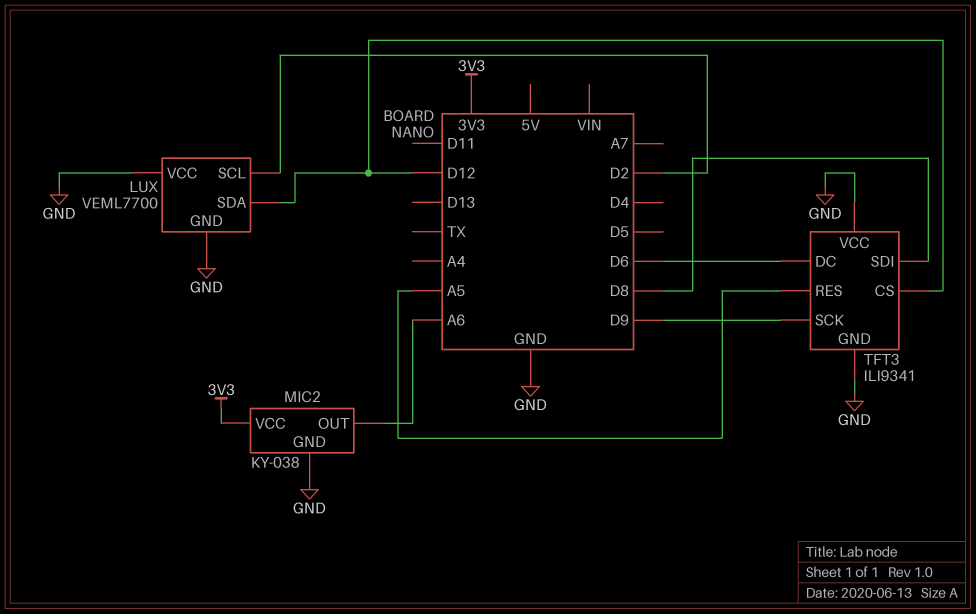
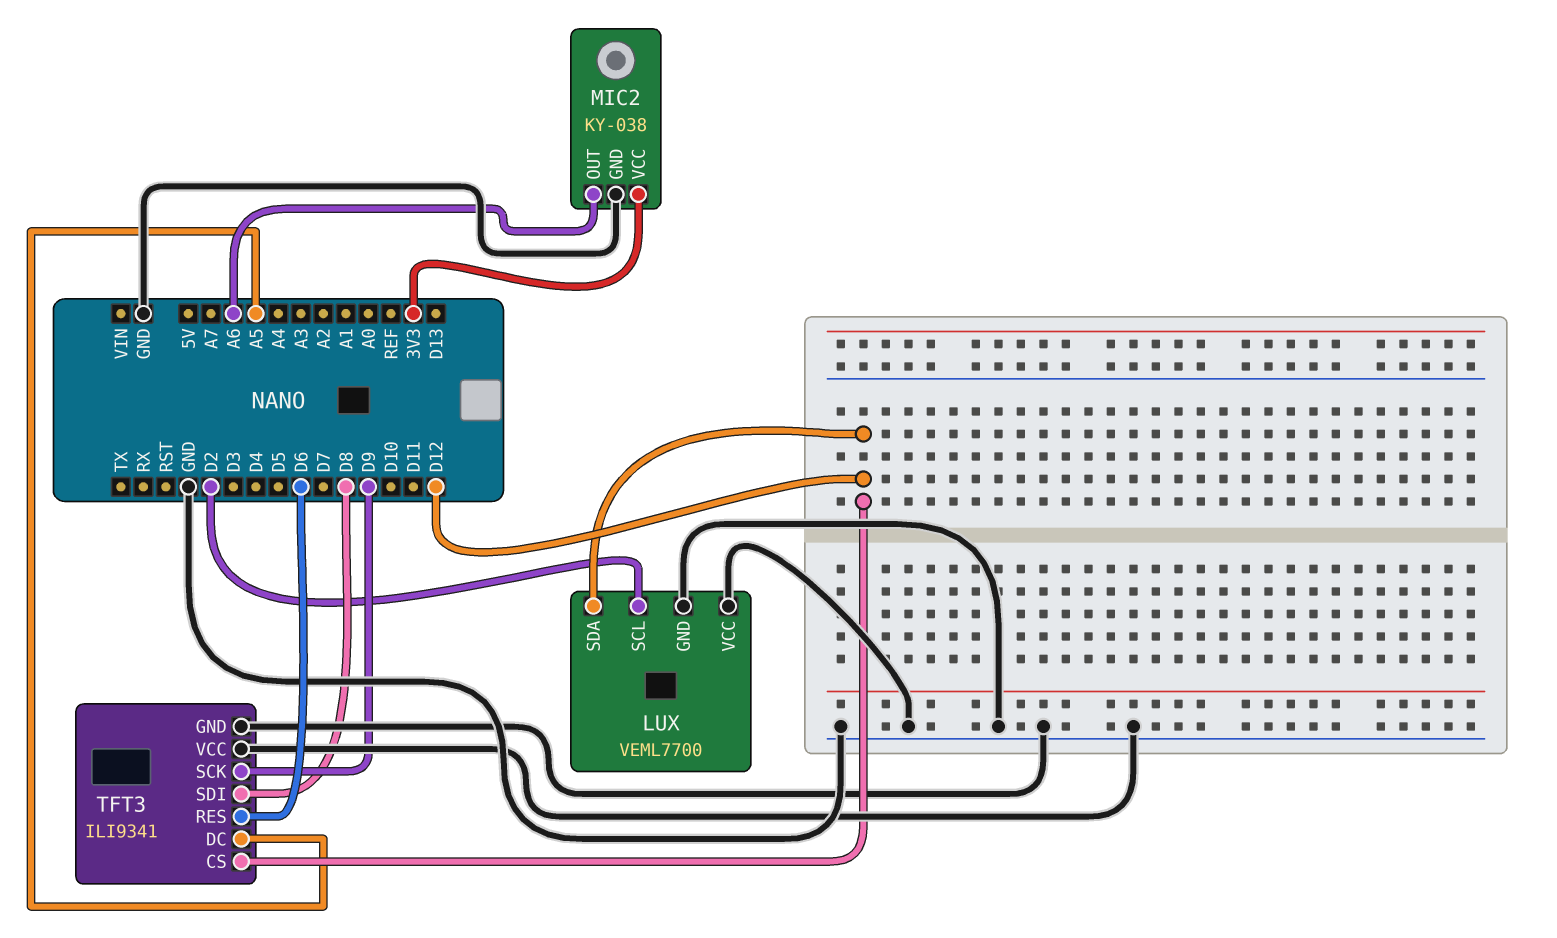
TFT3 pin DC: D6 -> A5
TFT3 pin RES: A5 -> D6

